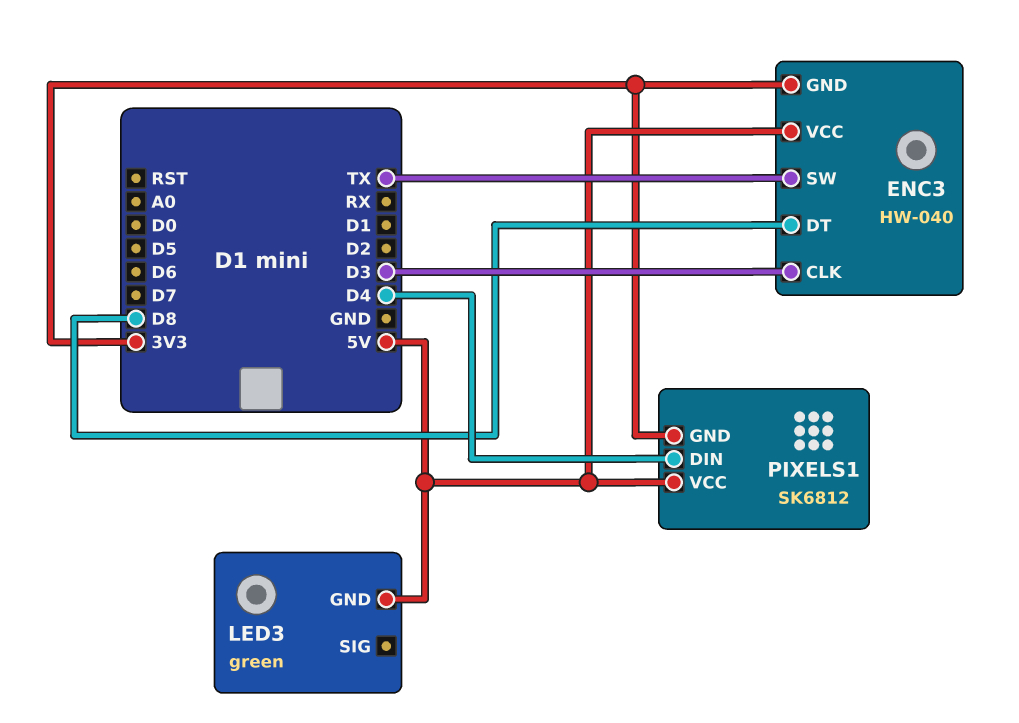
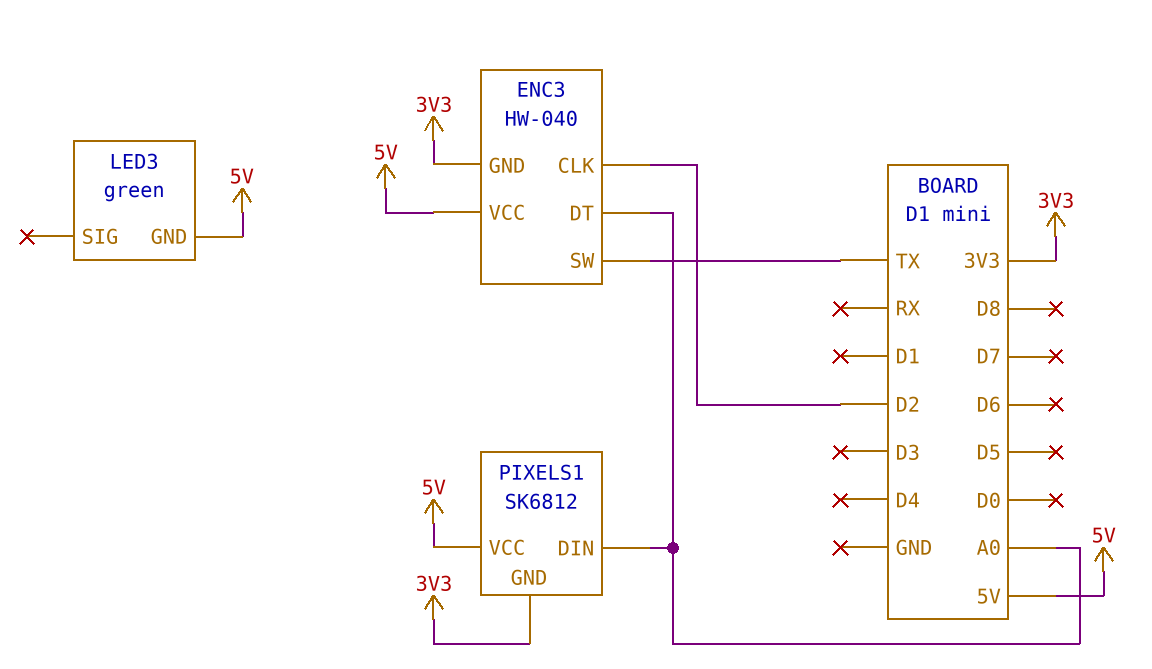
ENC3 pin CLK: D3 -> D2
ENC3 pin DT: D8 -> A0
PIXELS1 pin DIN: D4 -> A0

